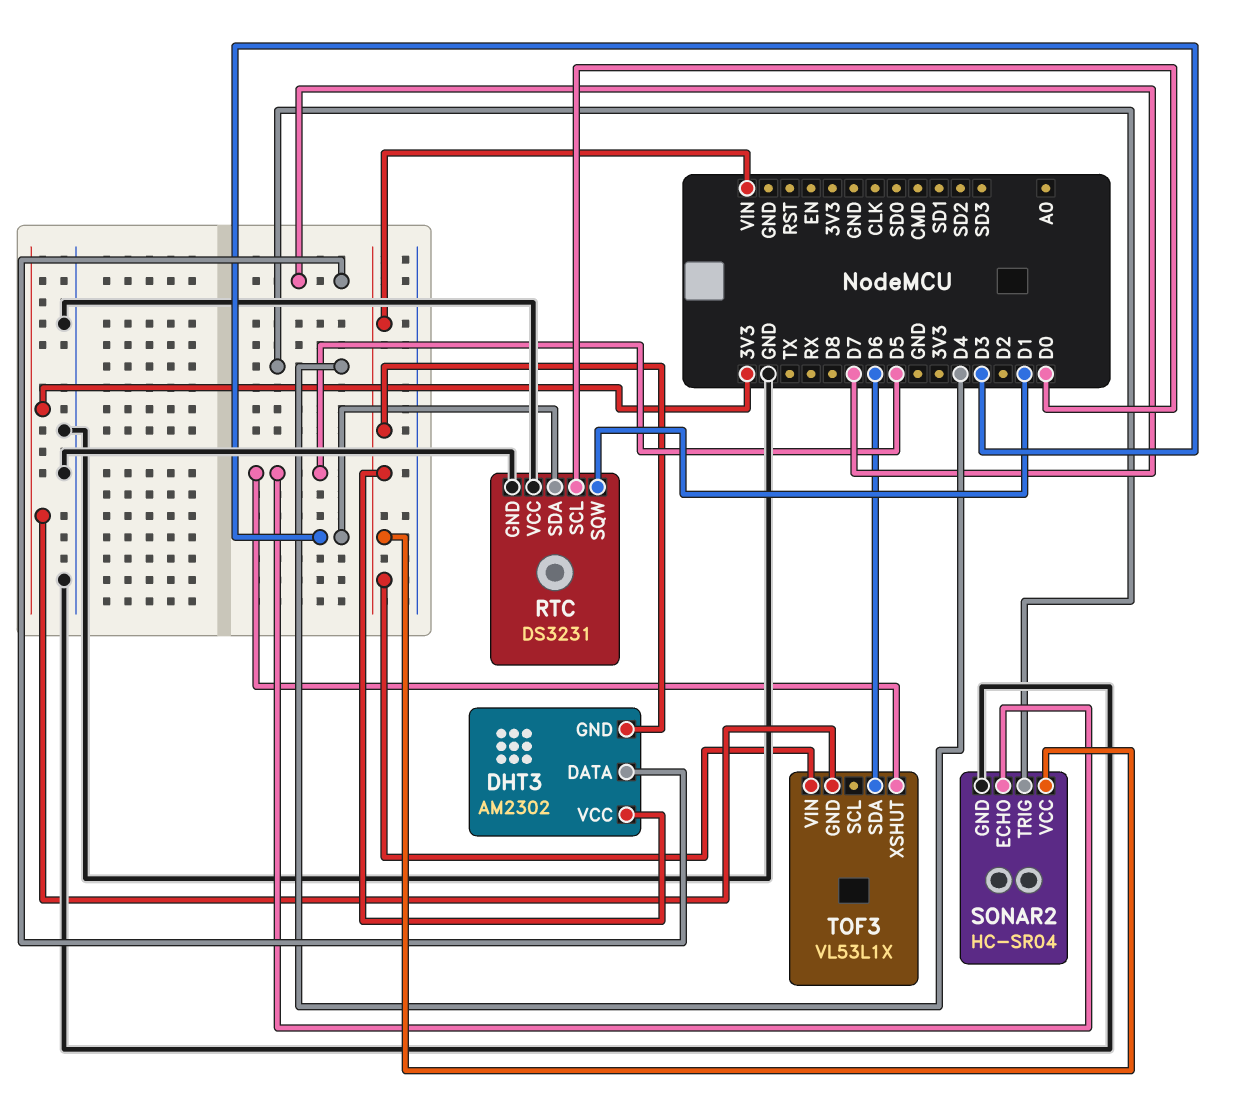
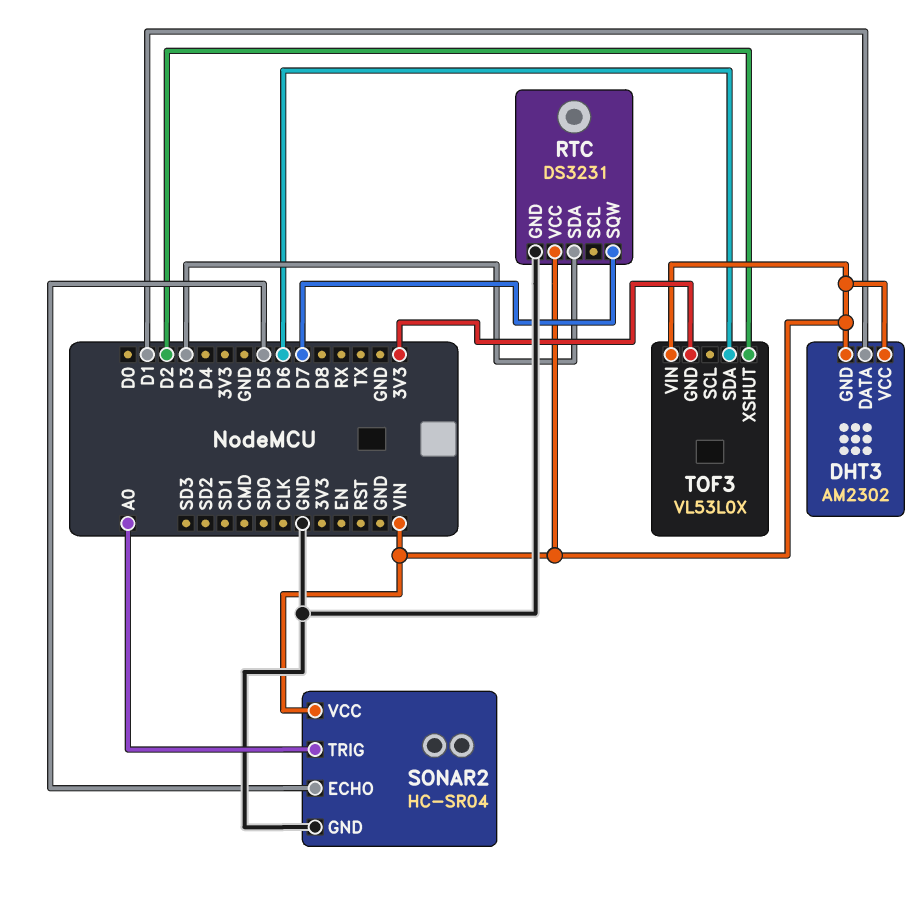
DHT3 pin DATA: D7 -> D1
RTC pin SCL: D0 -> none
RTC pin SQW: D1 -> D7
RTC pin VCC: GND -> VIN
SONAR2 pin TRIG: D4 -> A0
TOF3: VL53L1X -> VL53L0X
TOF3 pin XSHUT: D5 -> D2

